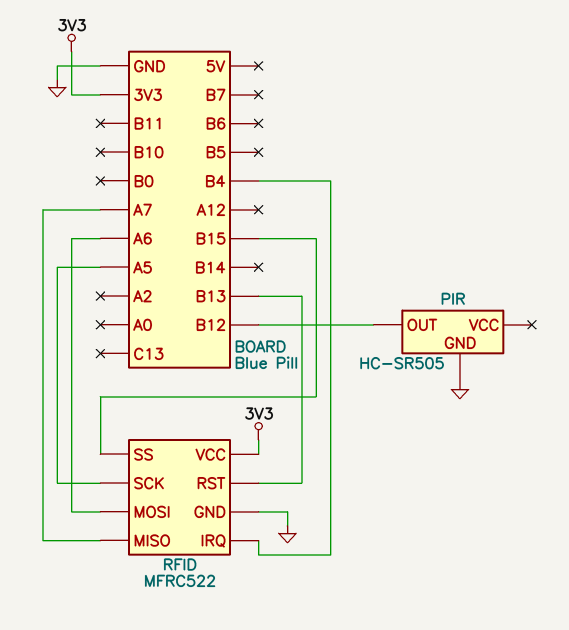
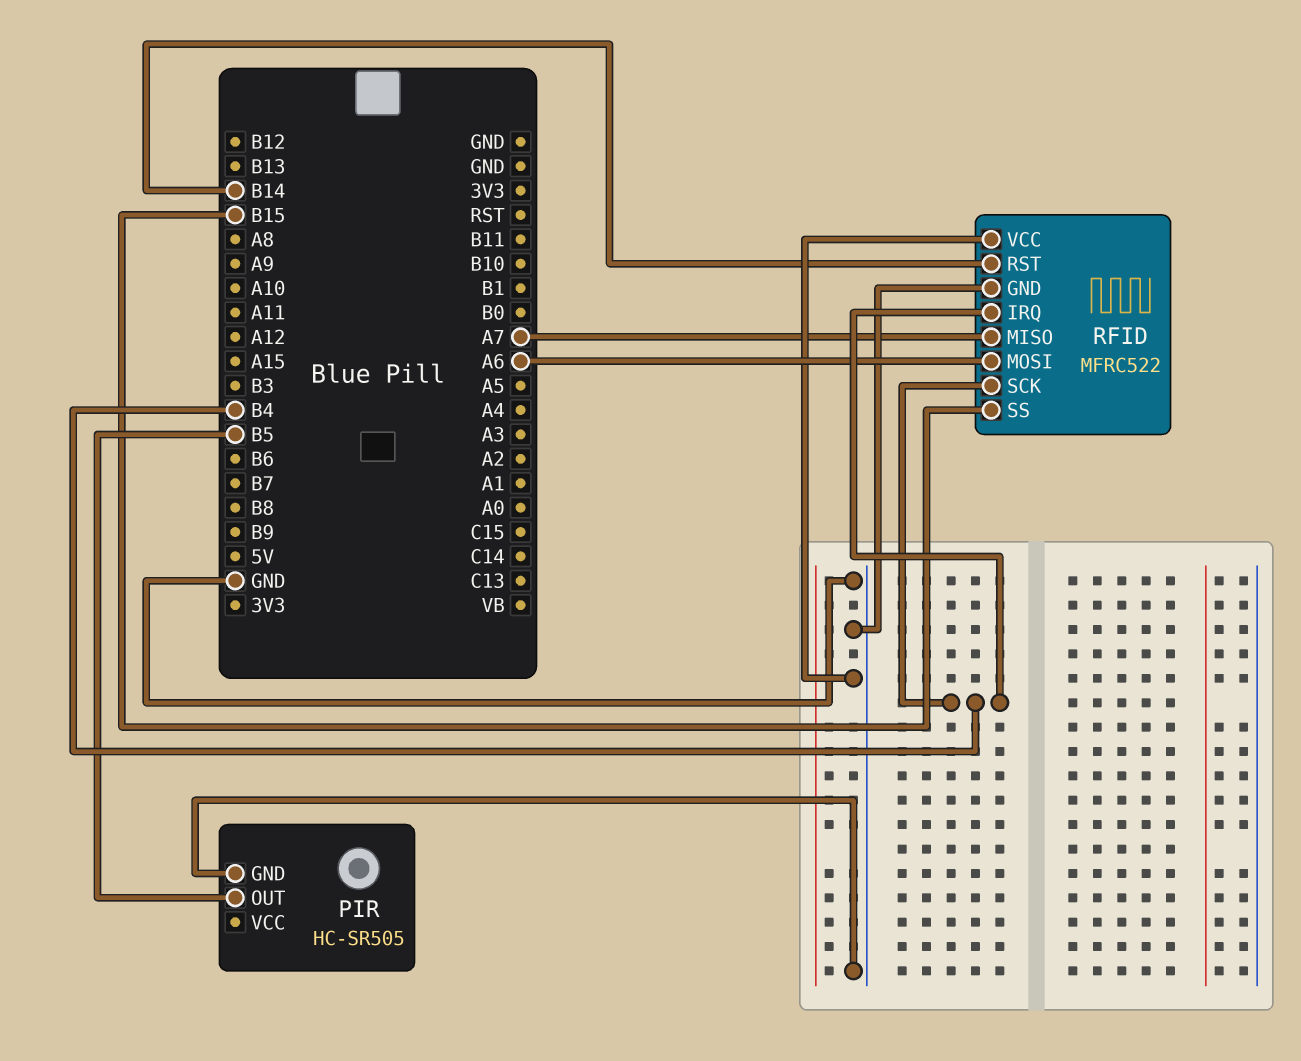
PIR pin OUT: B12 -> B5
RFID pin RST: B13 -> B14
RFID pin SCK: A5 -> B4
RFID pin VCC: 3V3 -> GND

